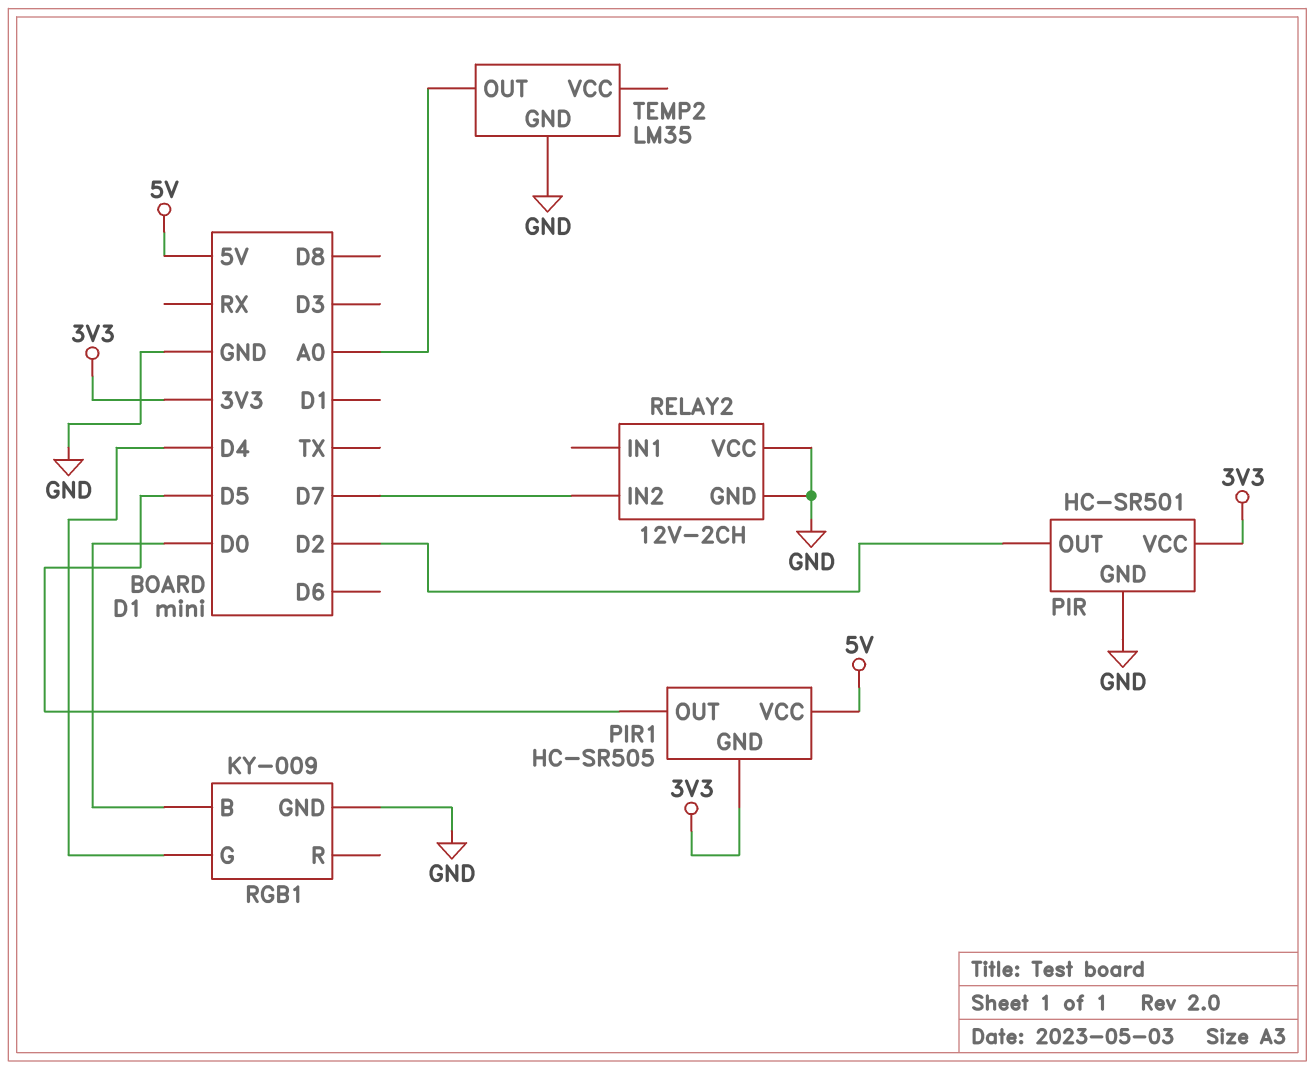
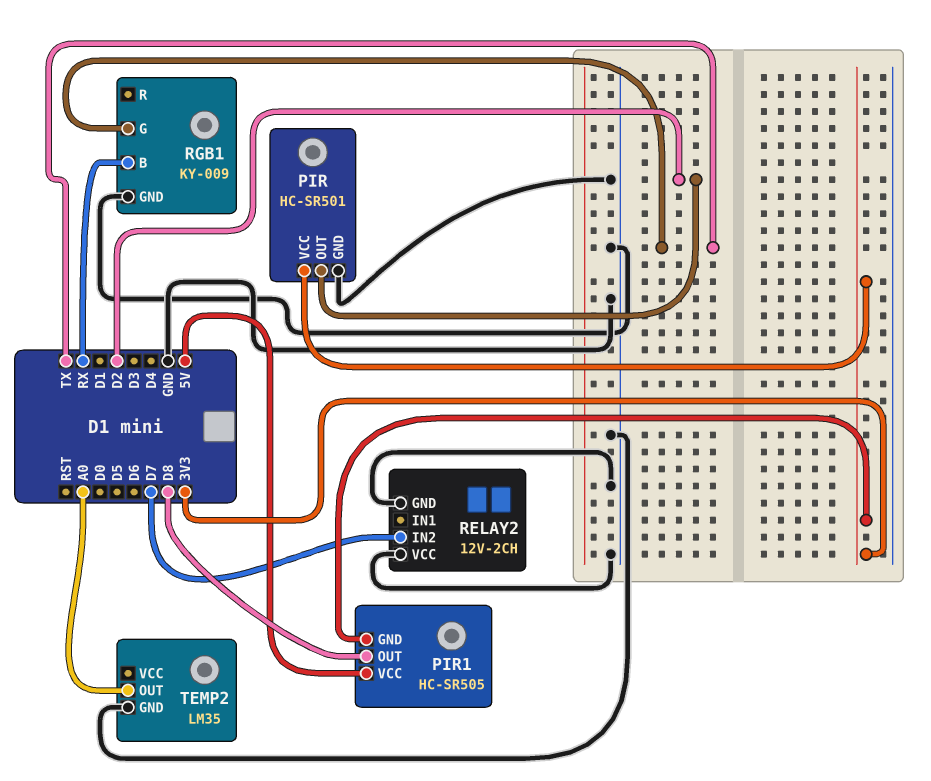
PIR1 pin OUT: D5 -> D8
RGB1 pin B: D0 -> RX
RGB1 pin G: D4 -> TX

